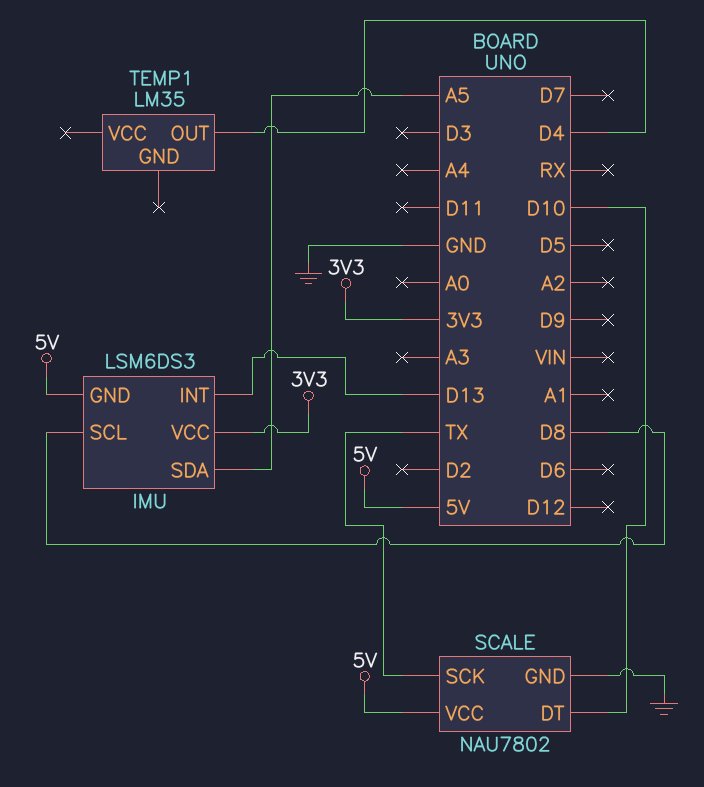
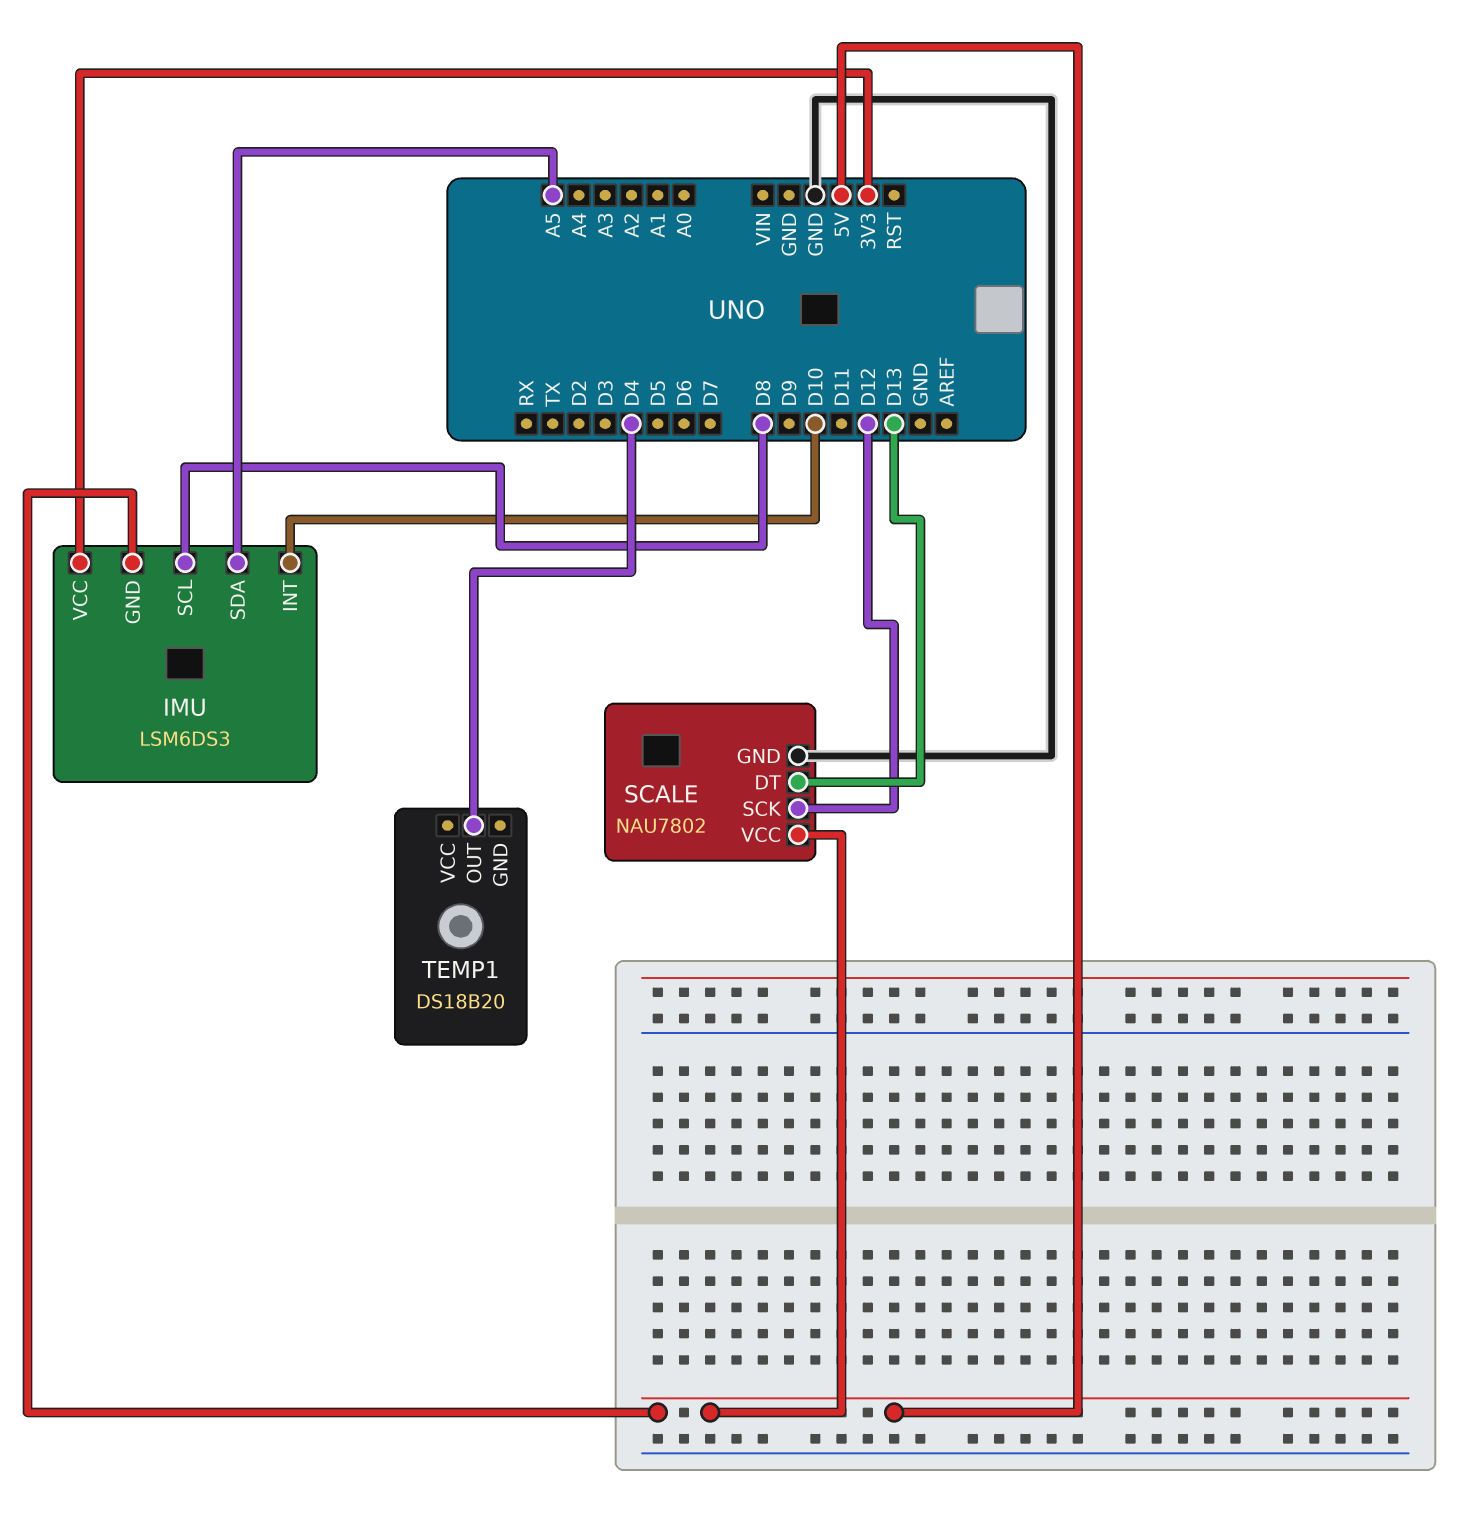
IMU pin INT: D13 -> D10
SCALE pin DT: D10 -> D13
SCALE pin SCK: TX -> D12
TEMP1: LM35 -> DS18B20

